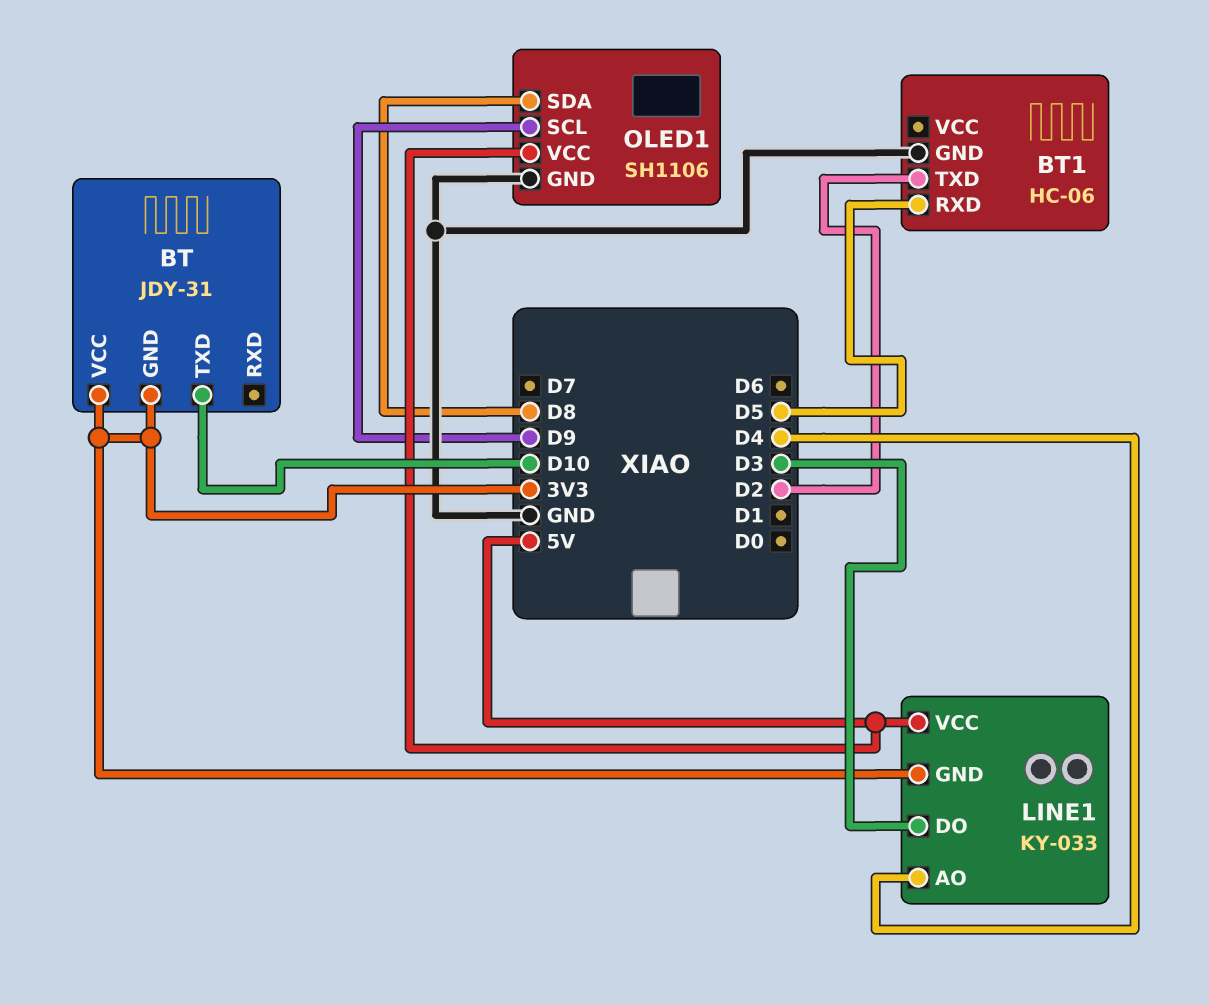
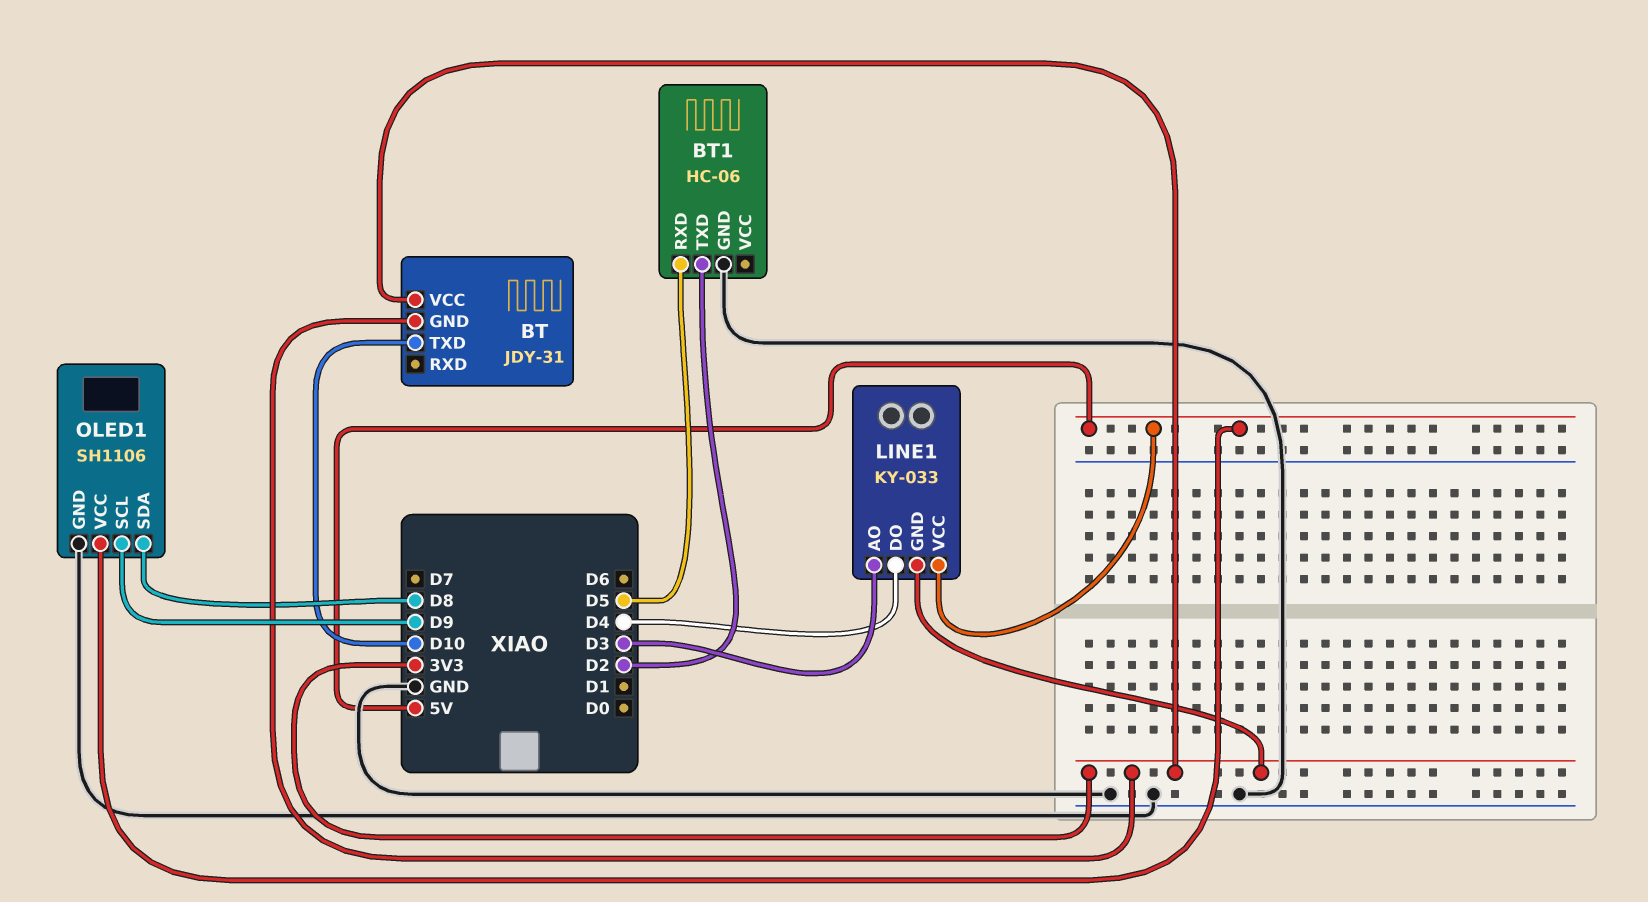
LINE1 pin AO: D4 -> D3
LINE1 pin DO: D3 -> D4

